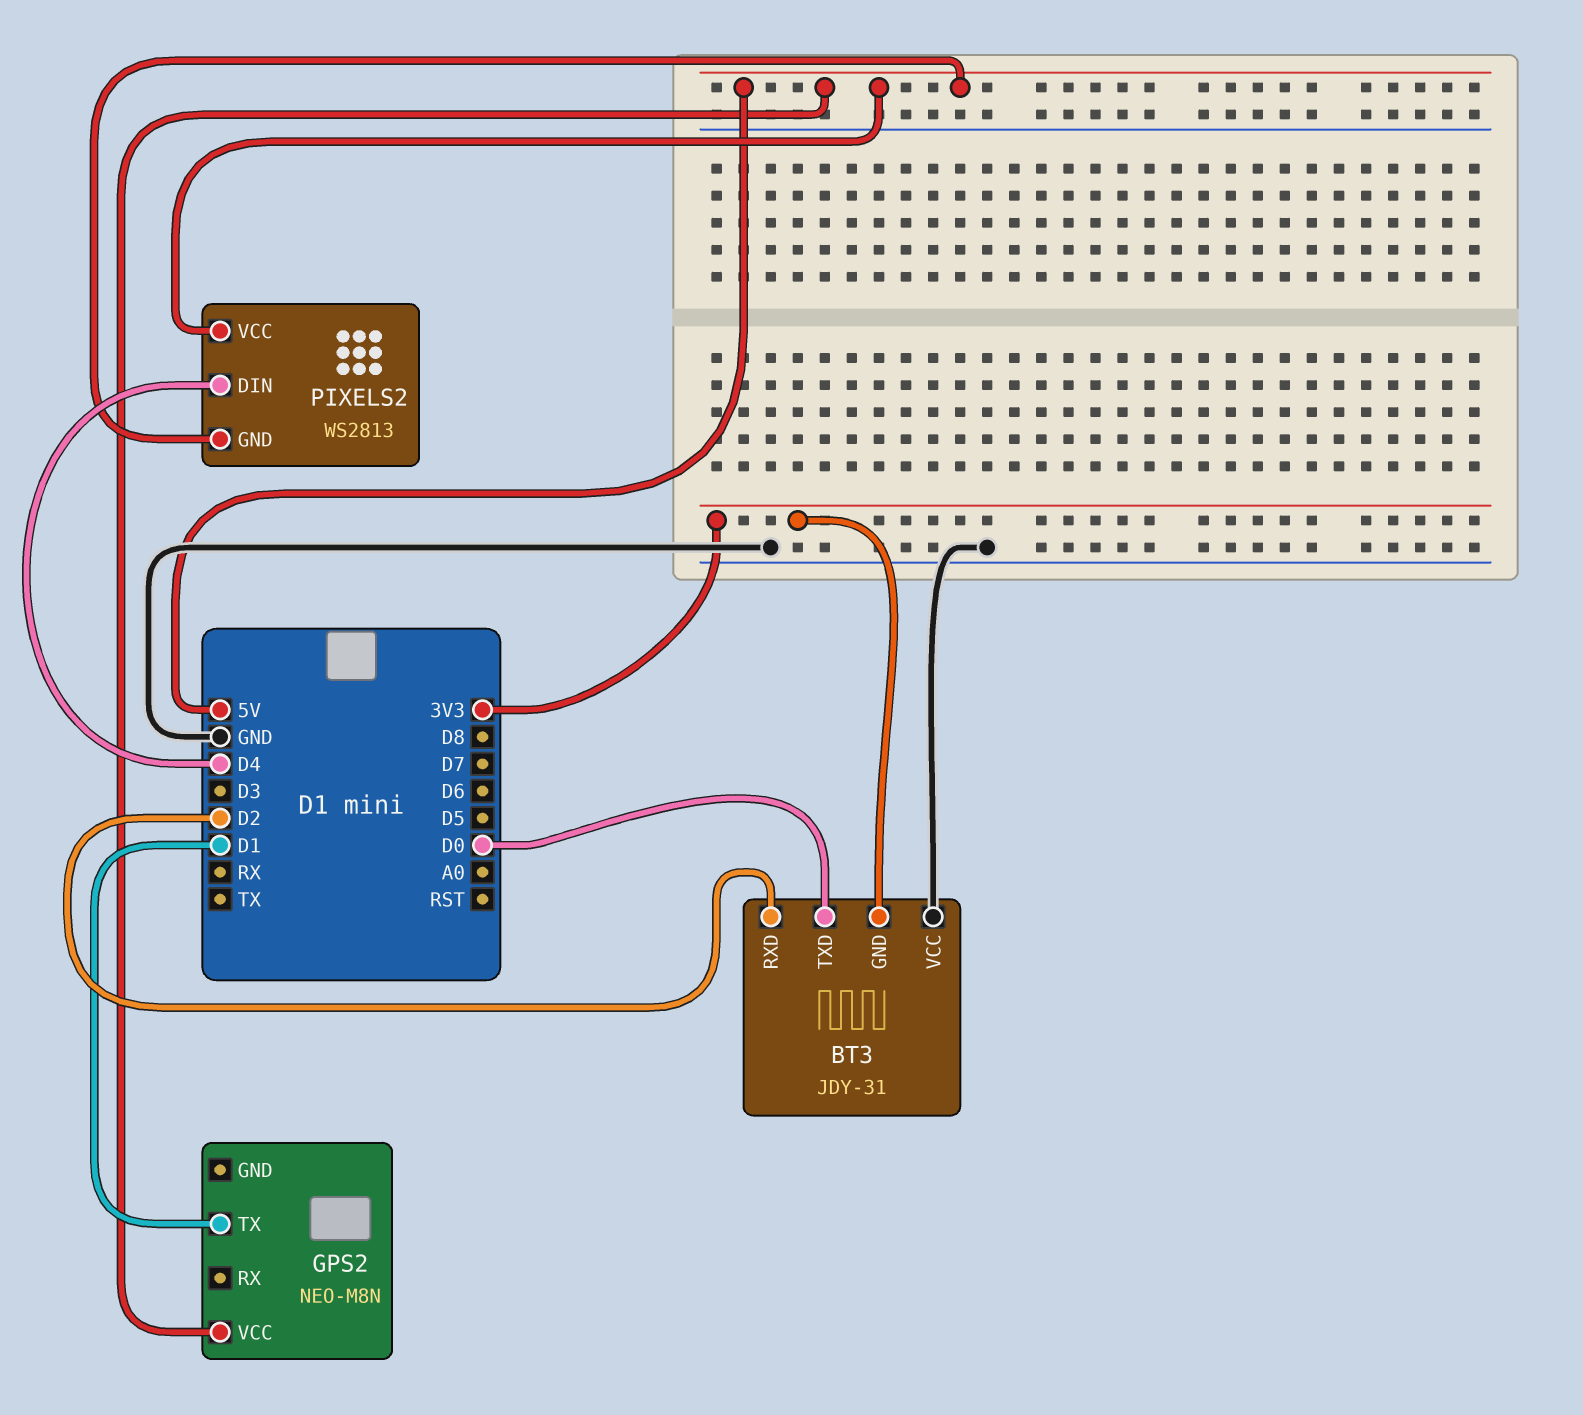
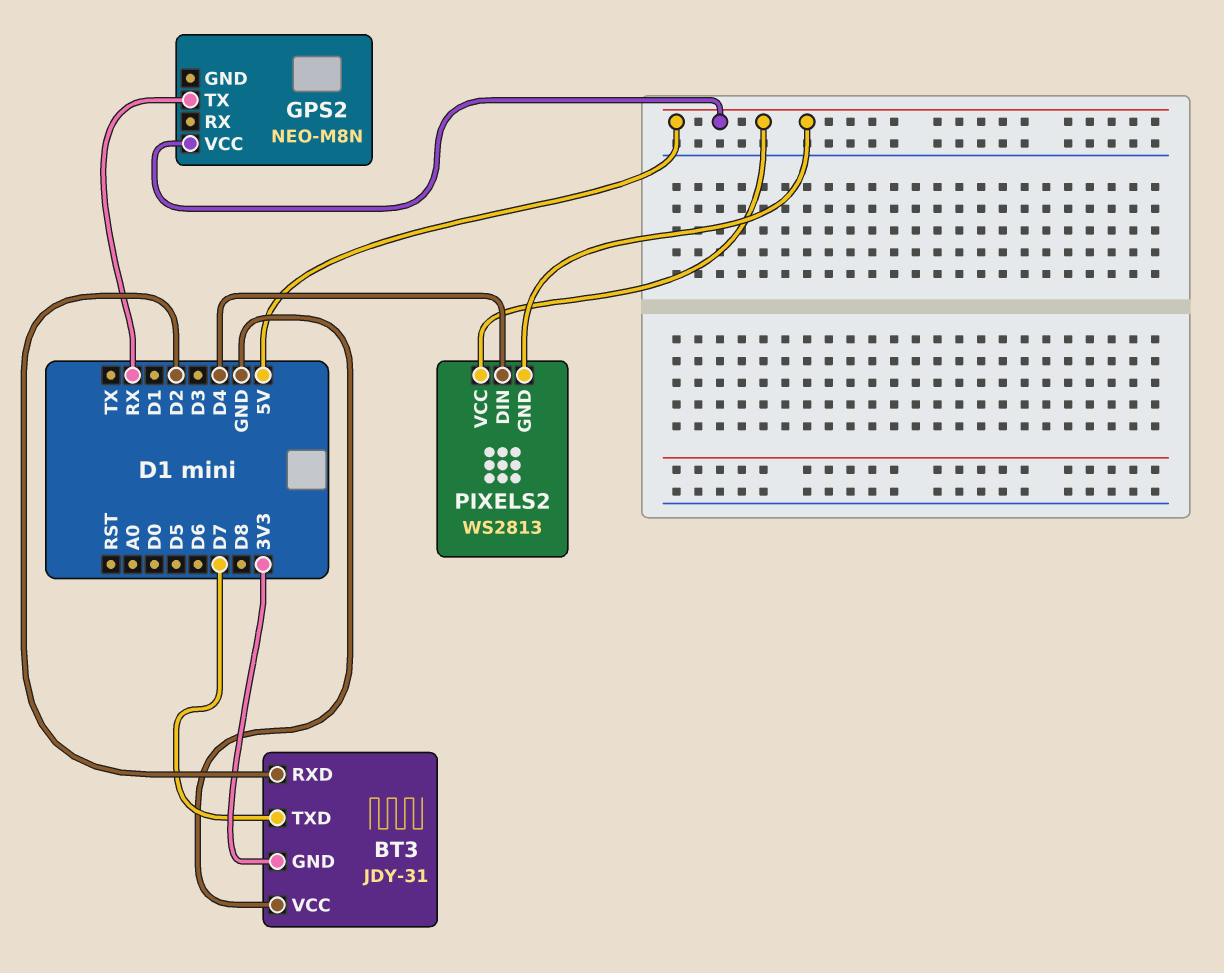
BT3 pin TXD: D0 -> D7
GPS2 pin TX: D1 -> RX

